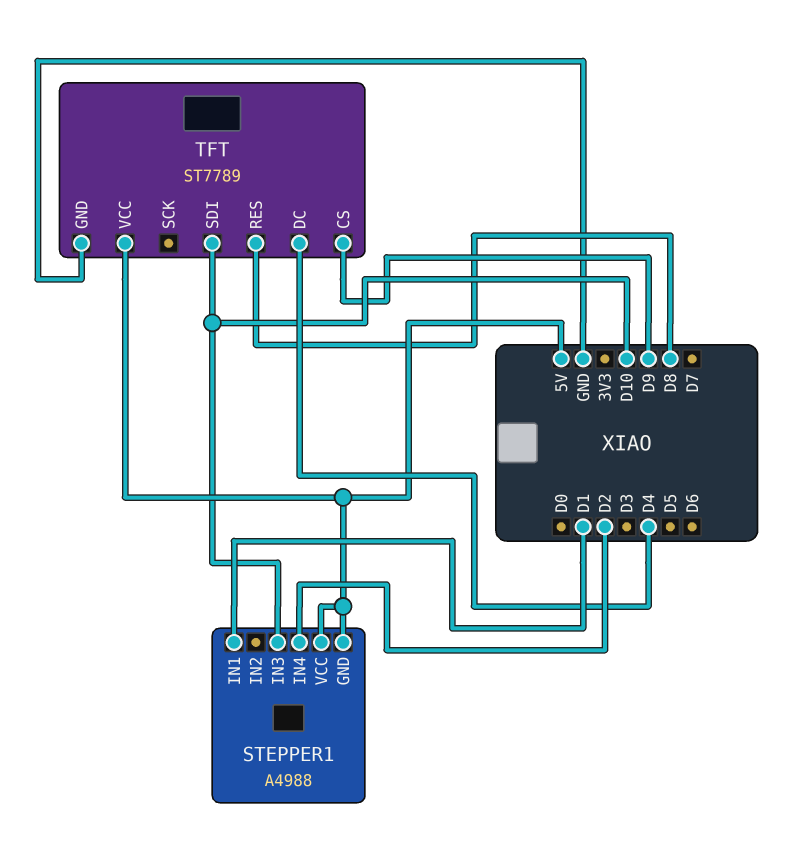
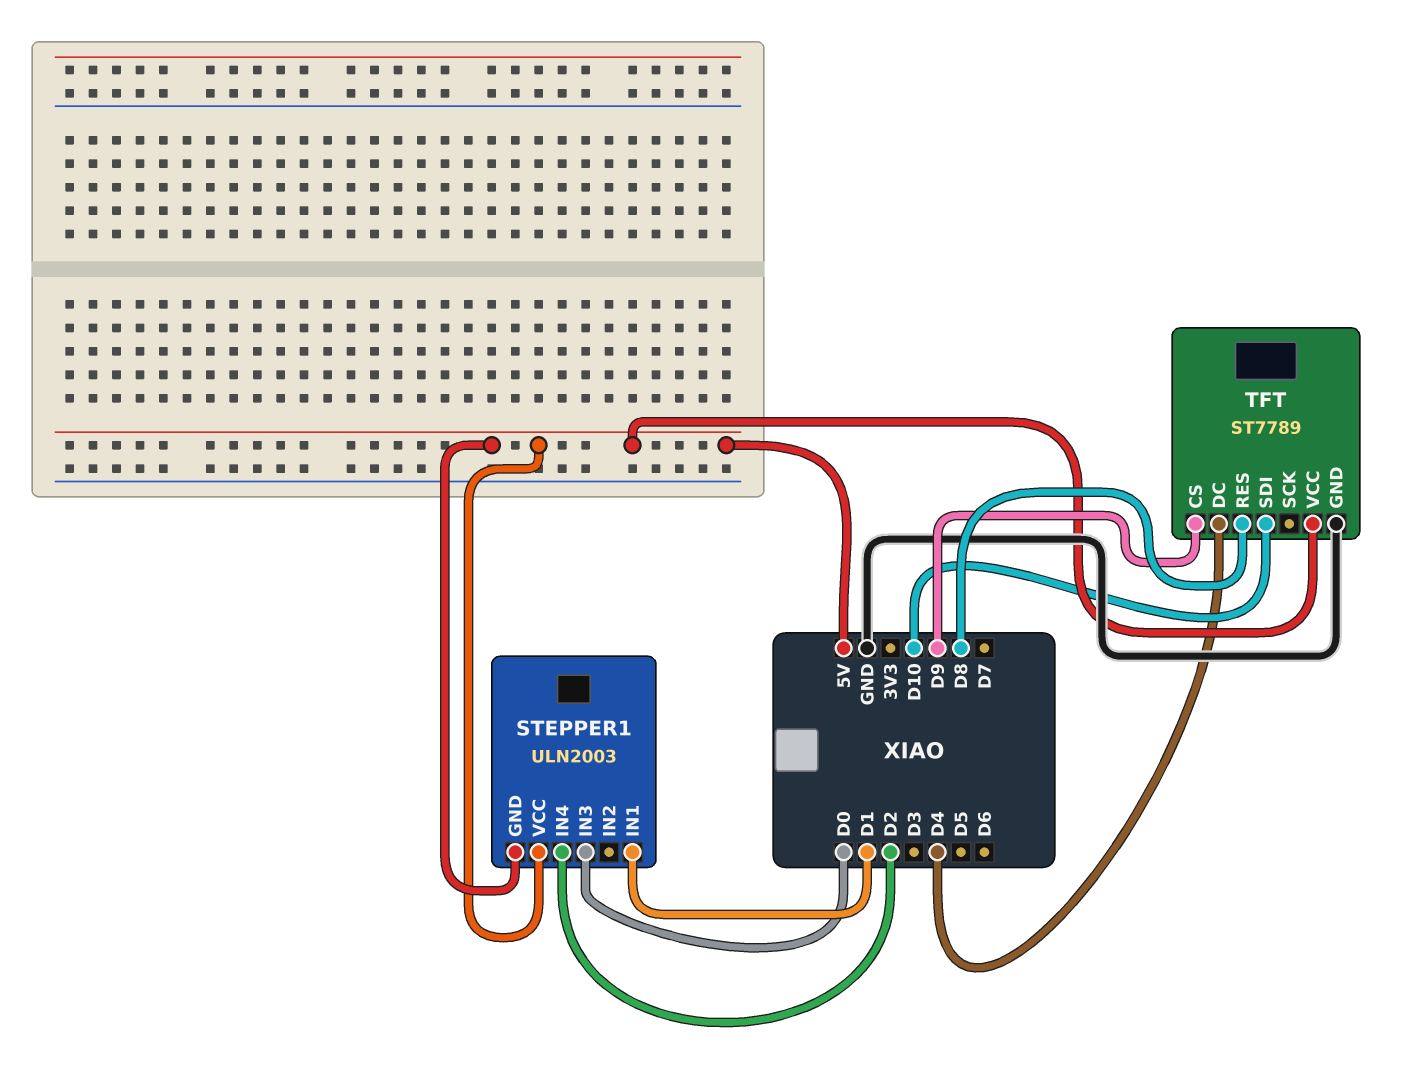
STEPPER1: A4988 -> ULN2003
STEPPER1 pin IN3: D10 -> D0

